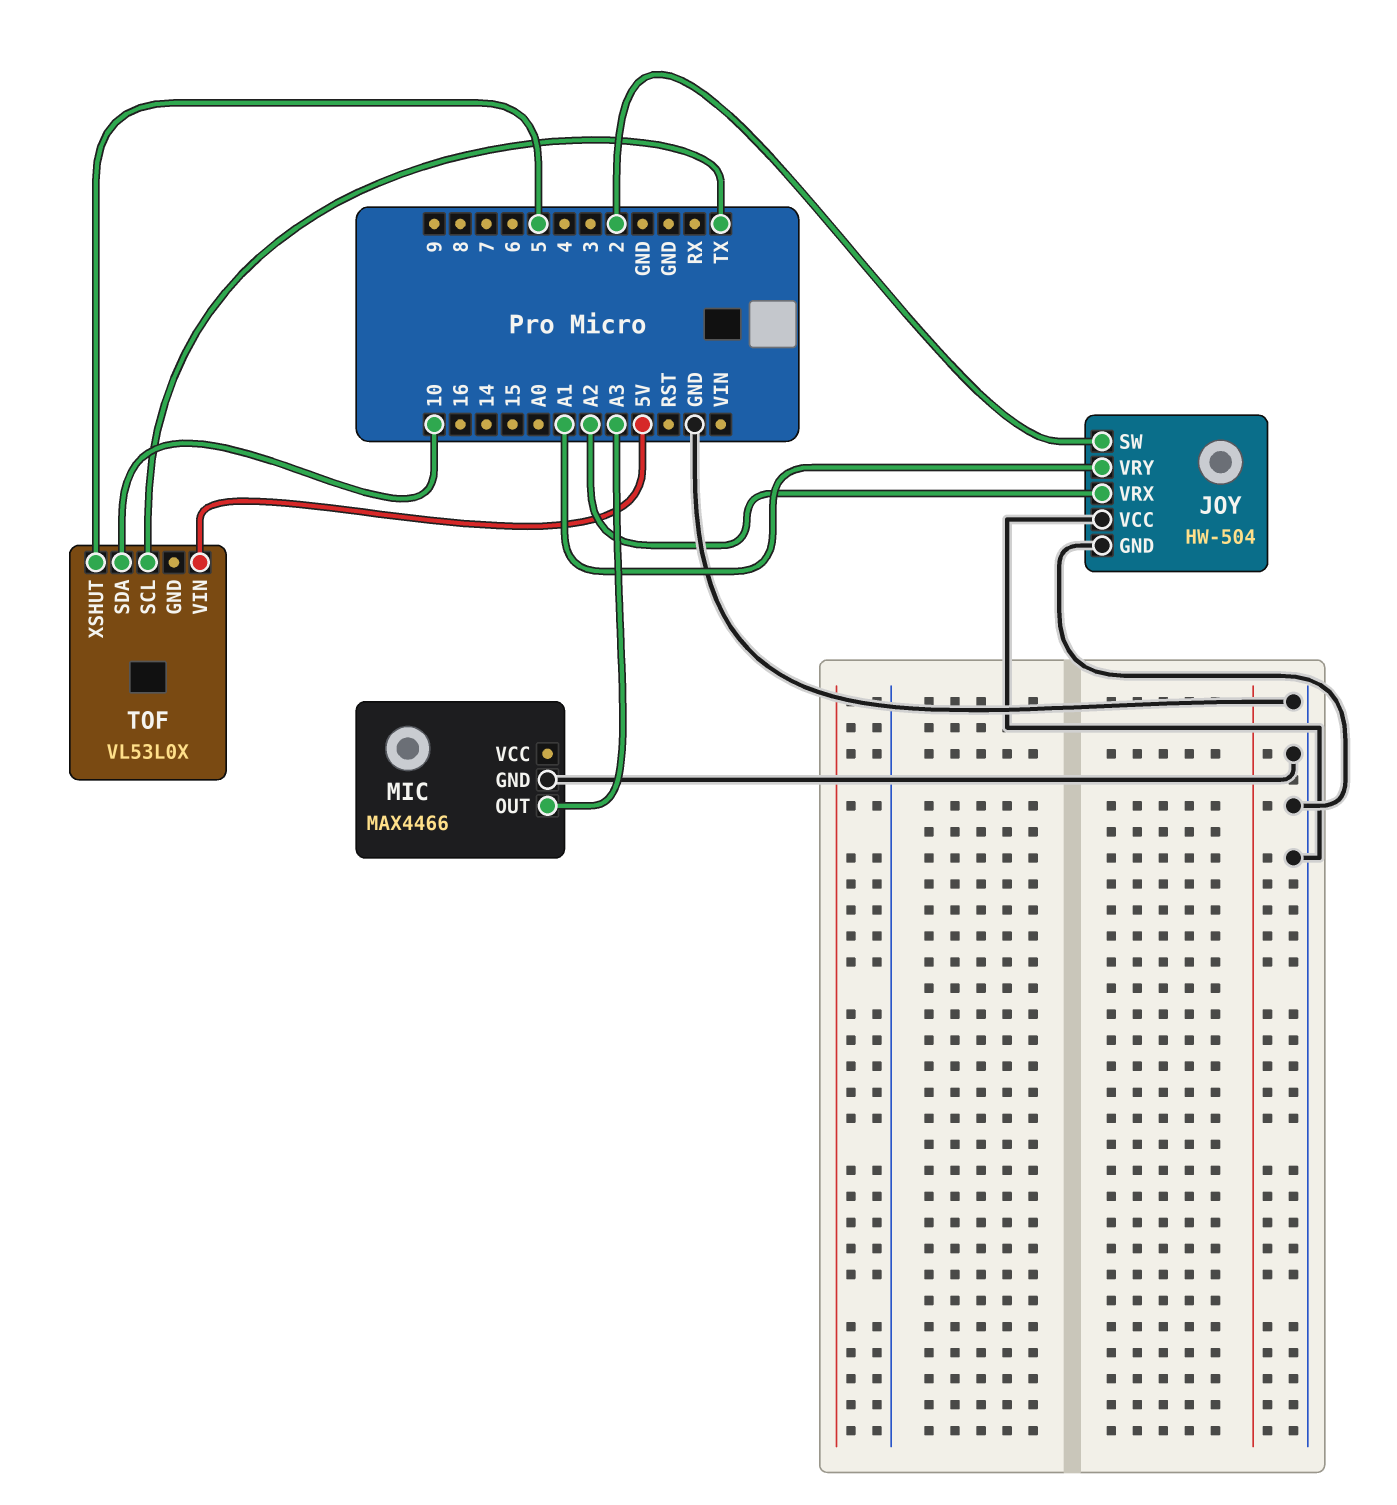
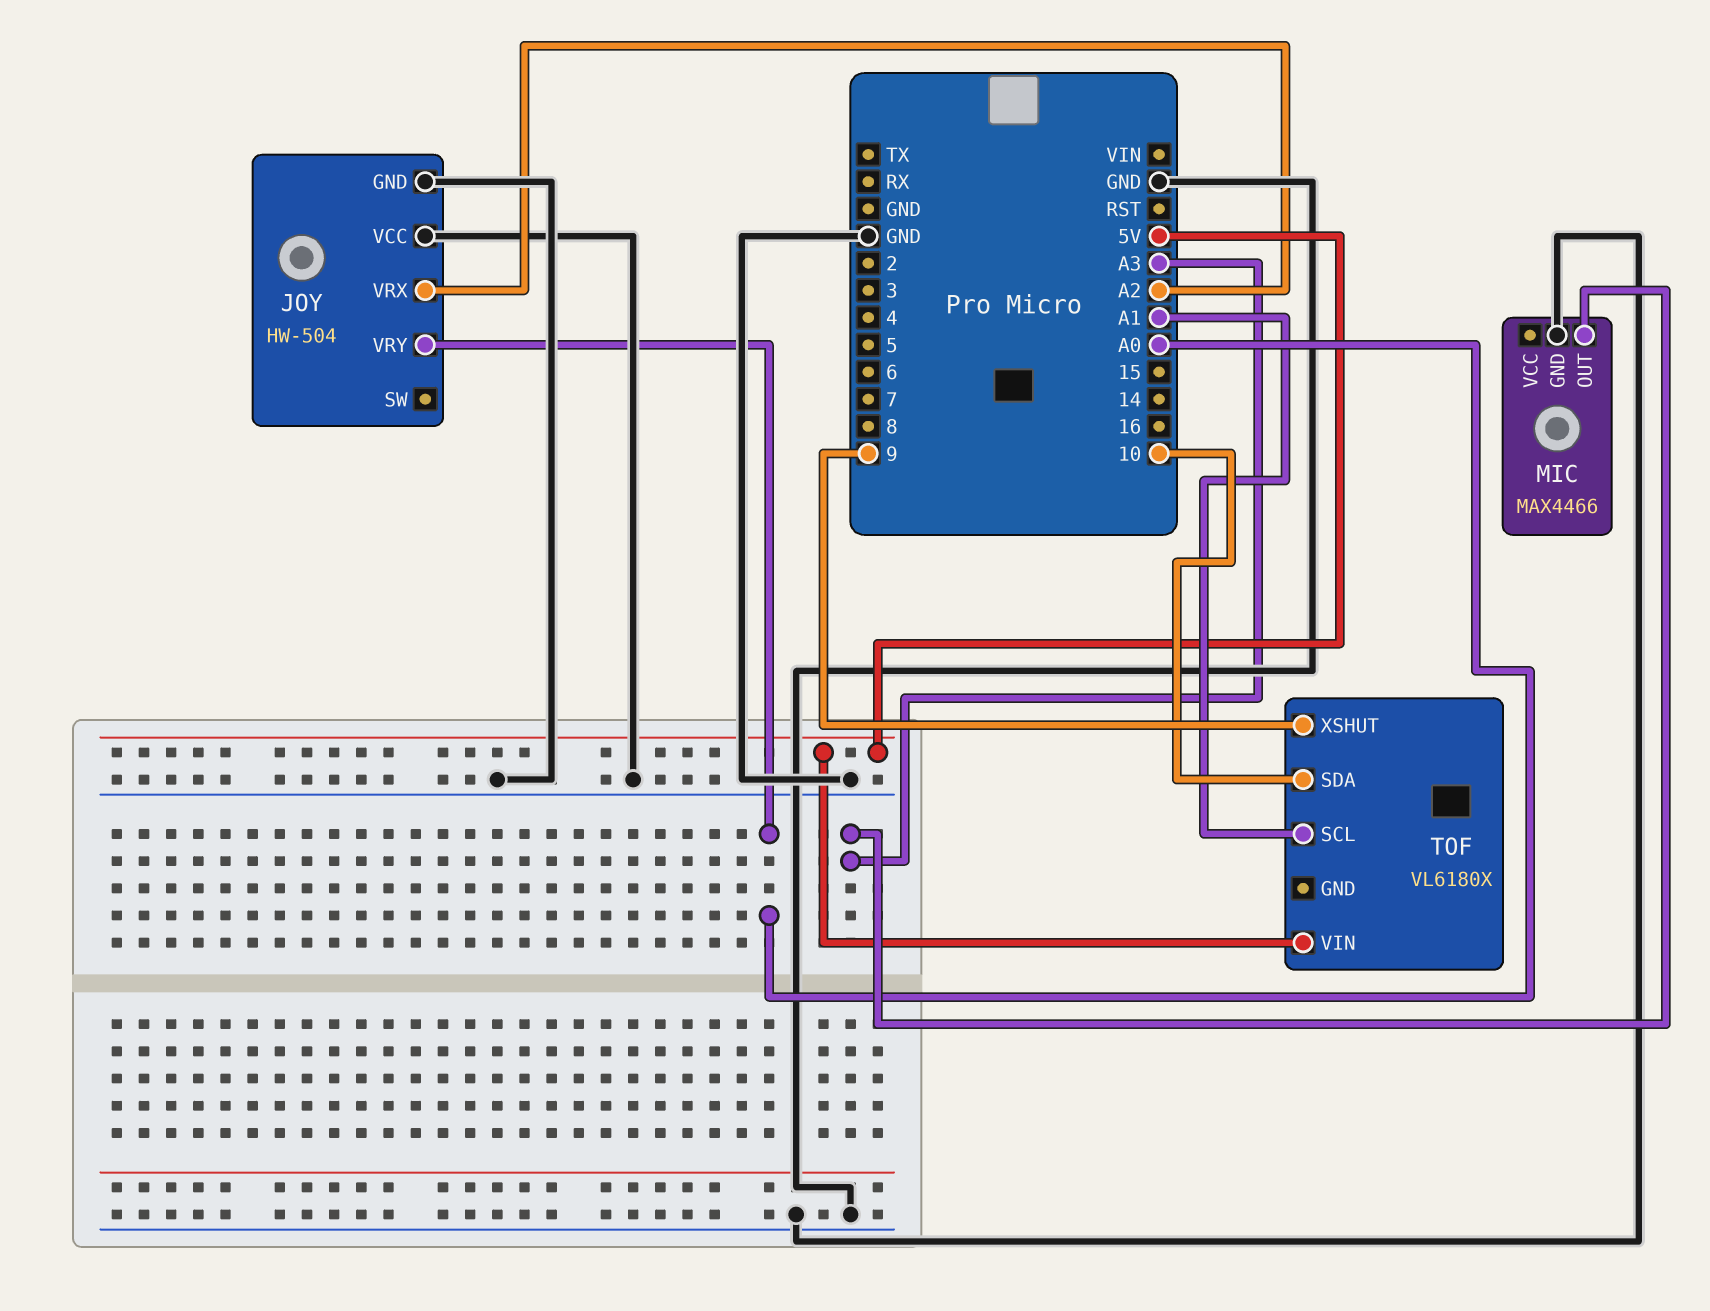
JOY pin SW: 2 -> none
JOY pin VRY: A1 -> A0
TOF: VL53L0X -> VL6180X
TOF pin SCL: TX -> A1
TOF pin XSHUT: 5 -> 9

